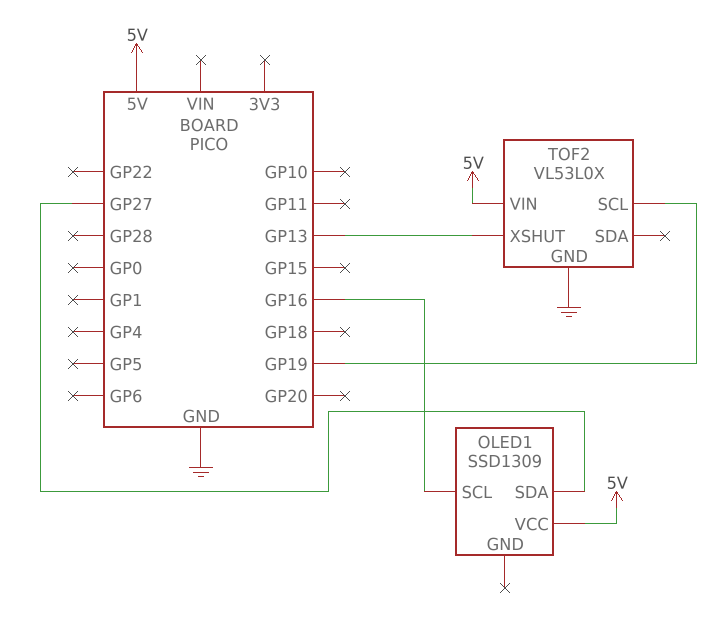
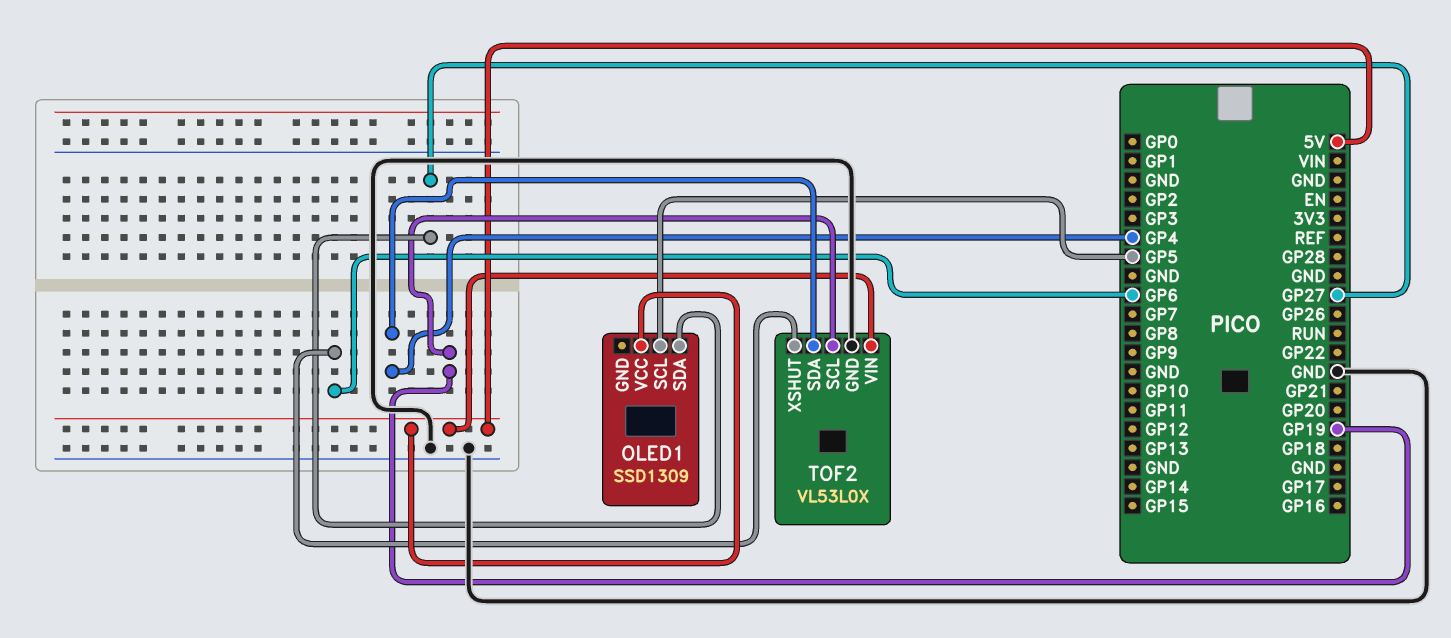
OLED1 pin SCL: GP16 -> GP5
TOF2 pin SDA: none -> GP4
TOF2 pin XSHUT: GP13 -> GP6

